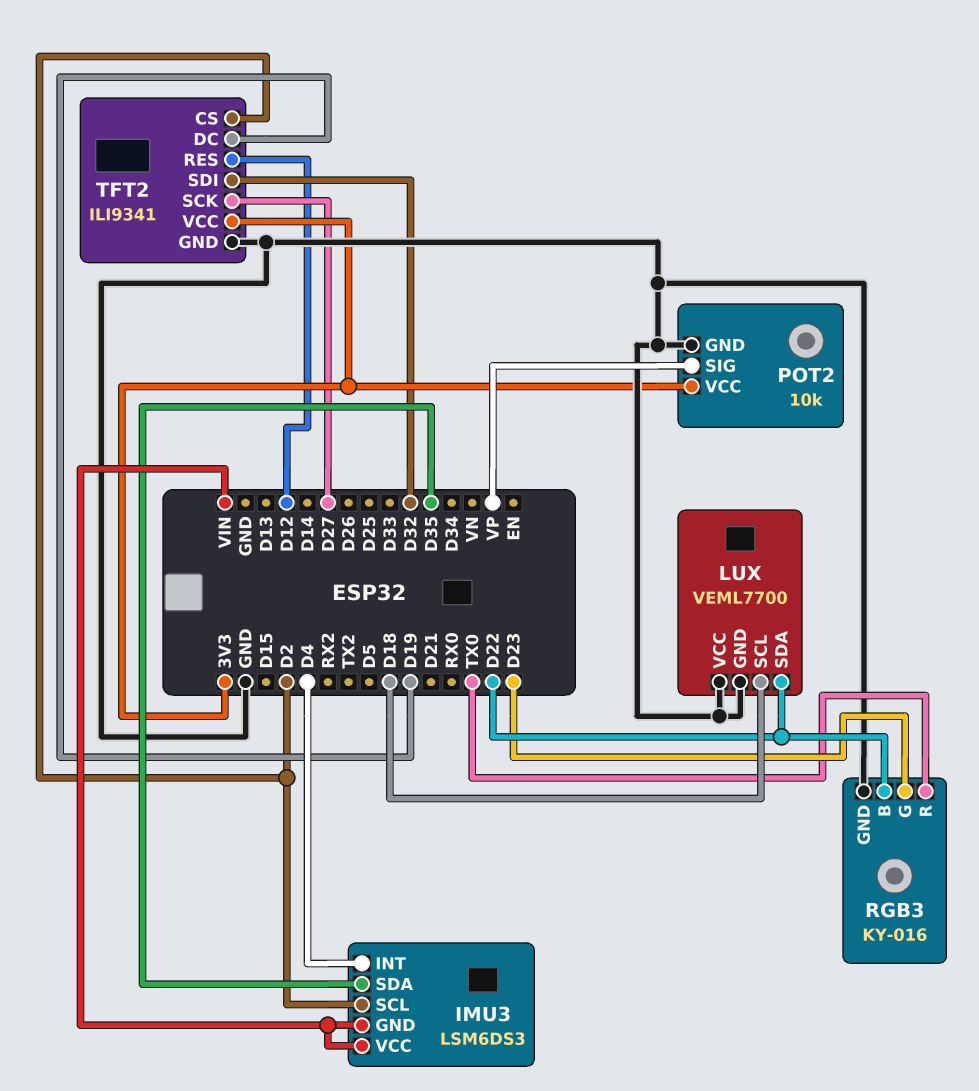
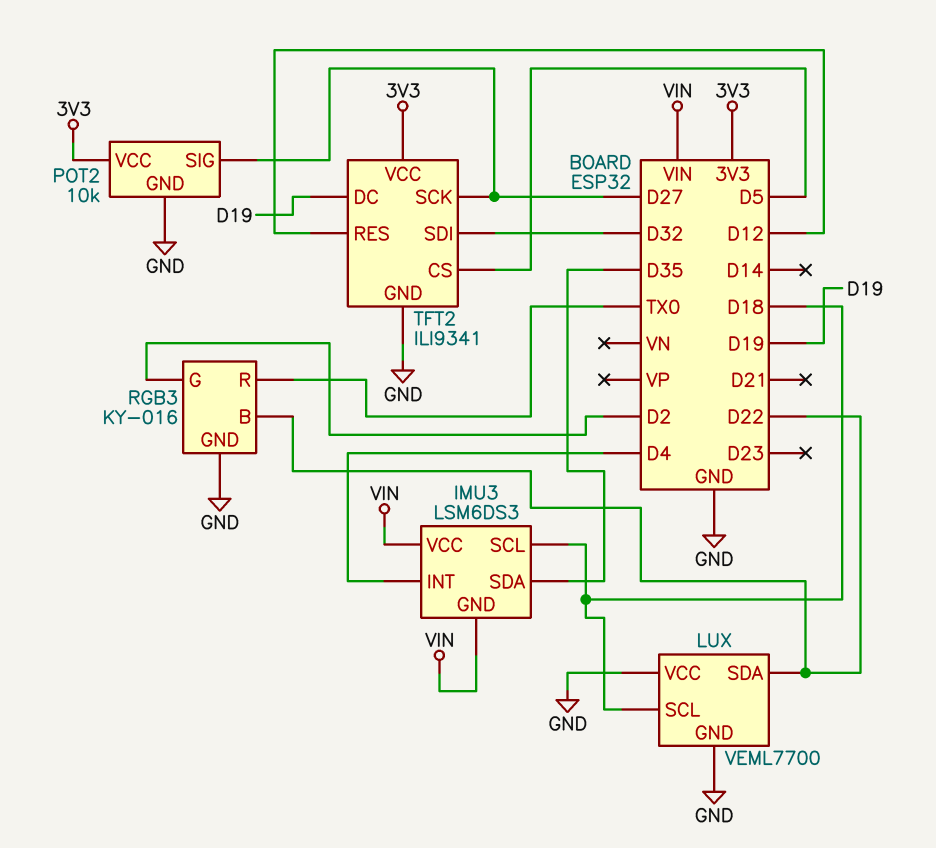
IMU3 pin SCL: D2 -> D18
POT2 pin SIG: VP -> D27
RGB3 pin G: D23 -> D2
TFT2 pin CS: D2 -> D5

